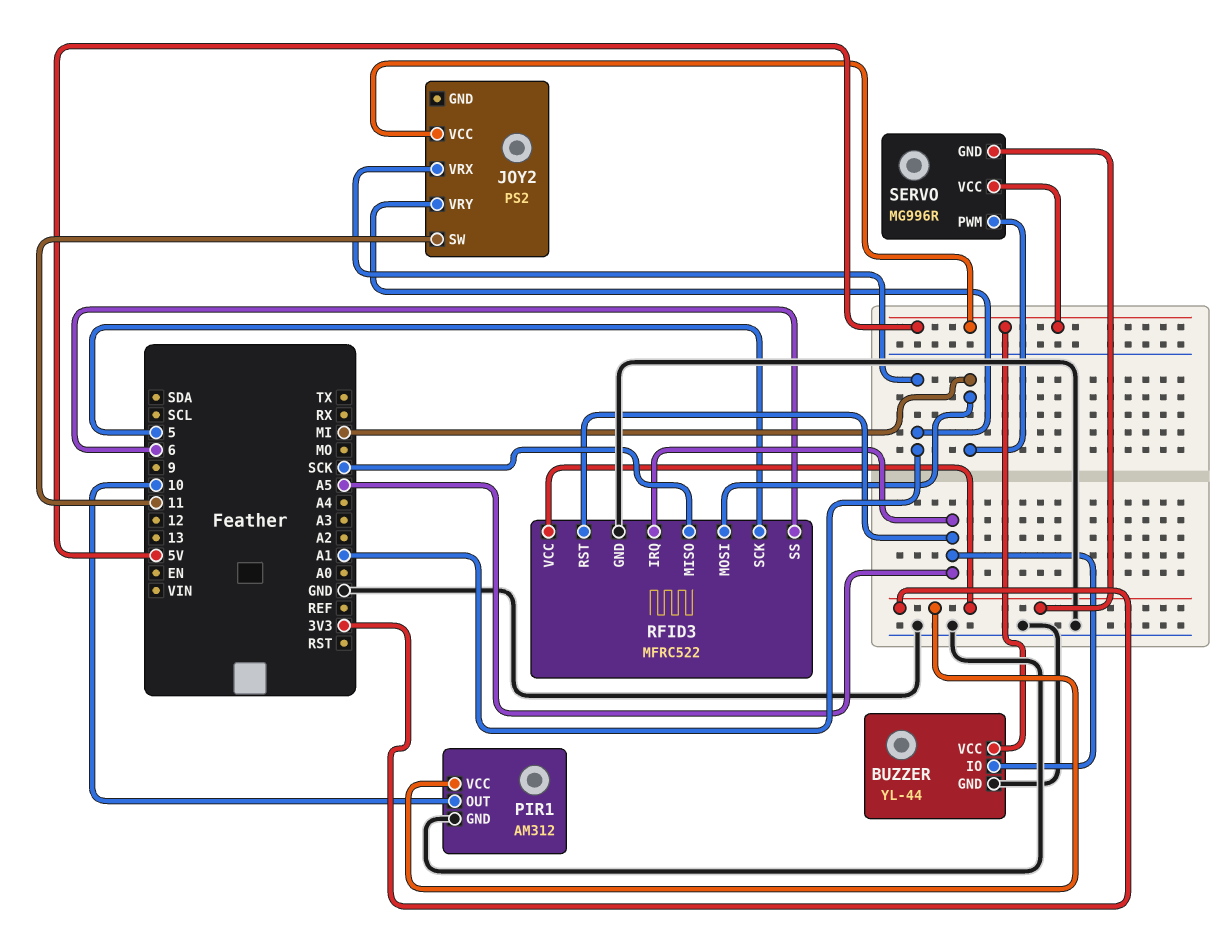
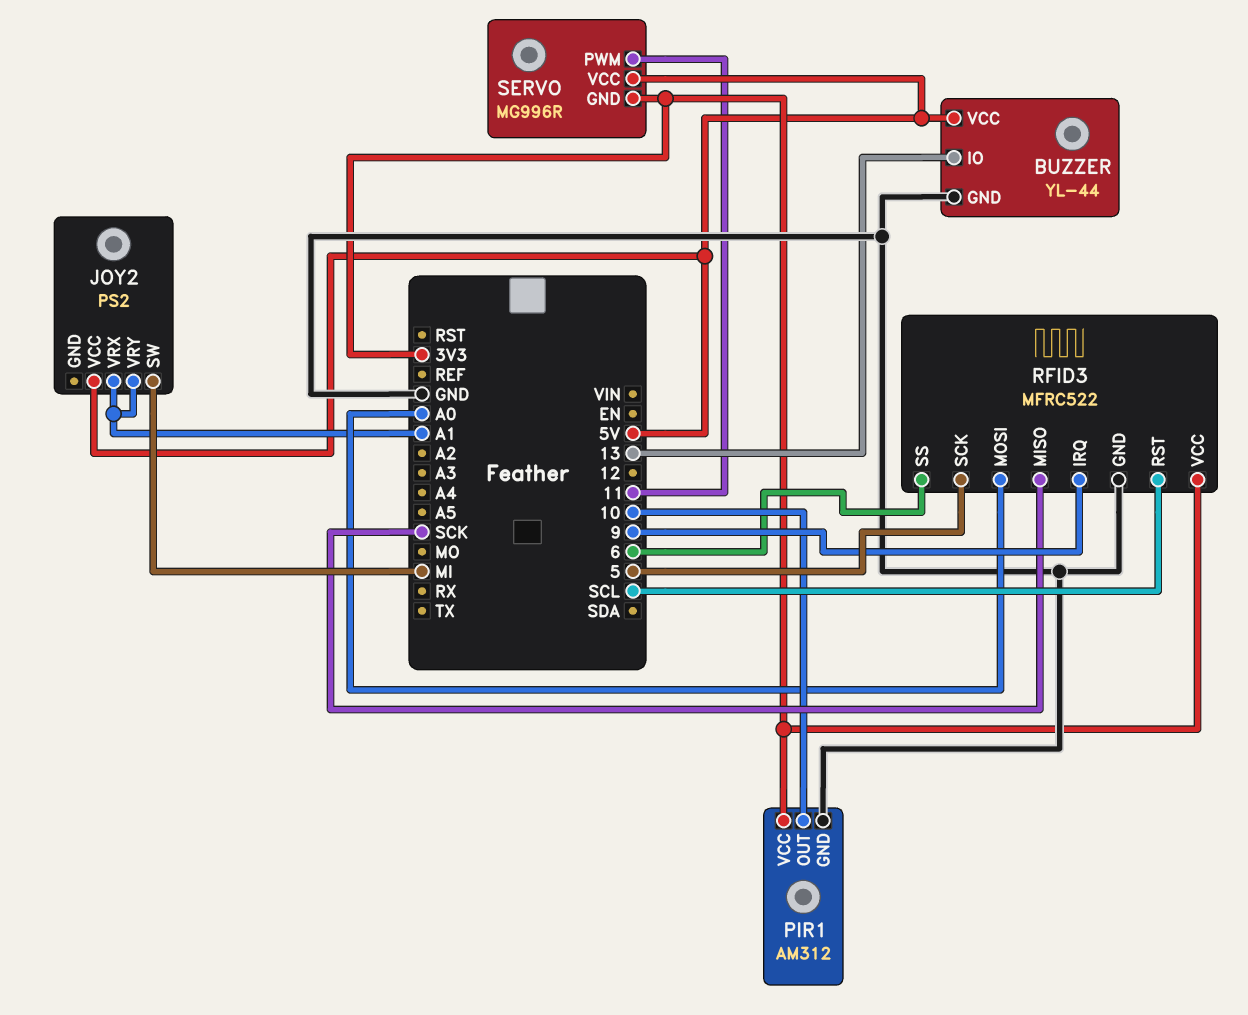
BUZZER pin IO: A5 -> 13
JOY2 pin SW: 11 -> MI
RFID3 pin IRQ: A5 -> 9
RFID3 pin MOSI: MI -> A0
RFID3 pin RST: A5 -> SCL
SERVO pin PWM: MI -> 11

